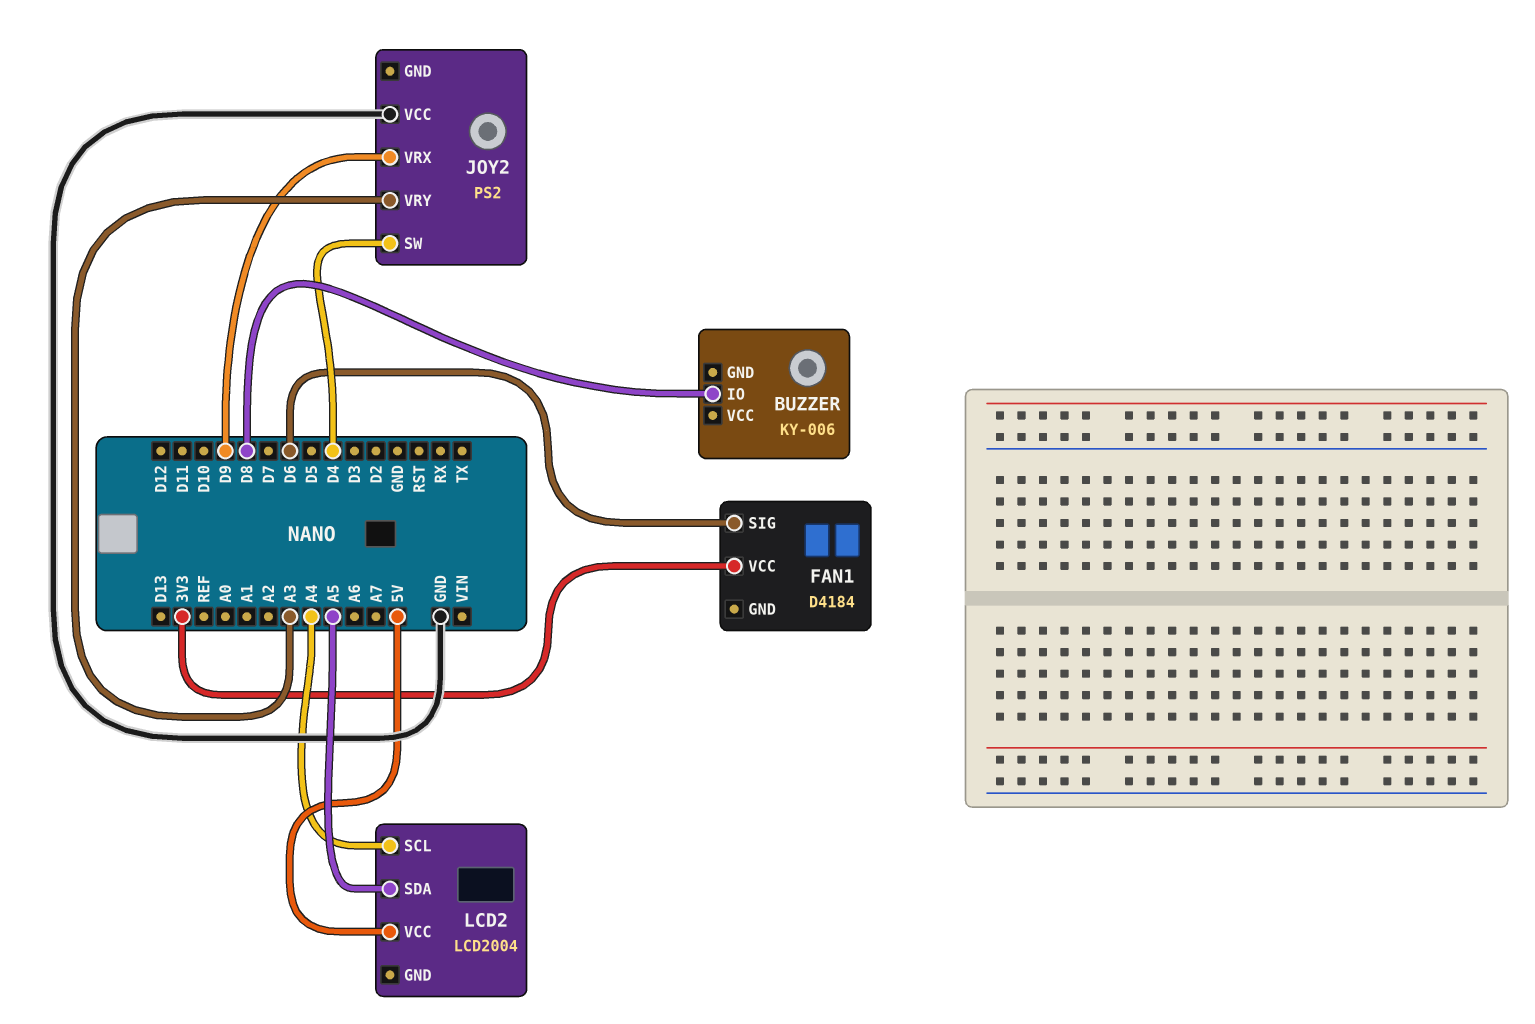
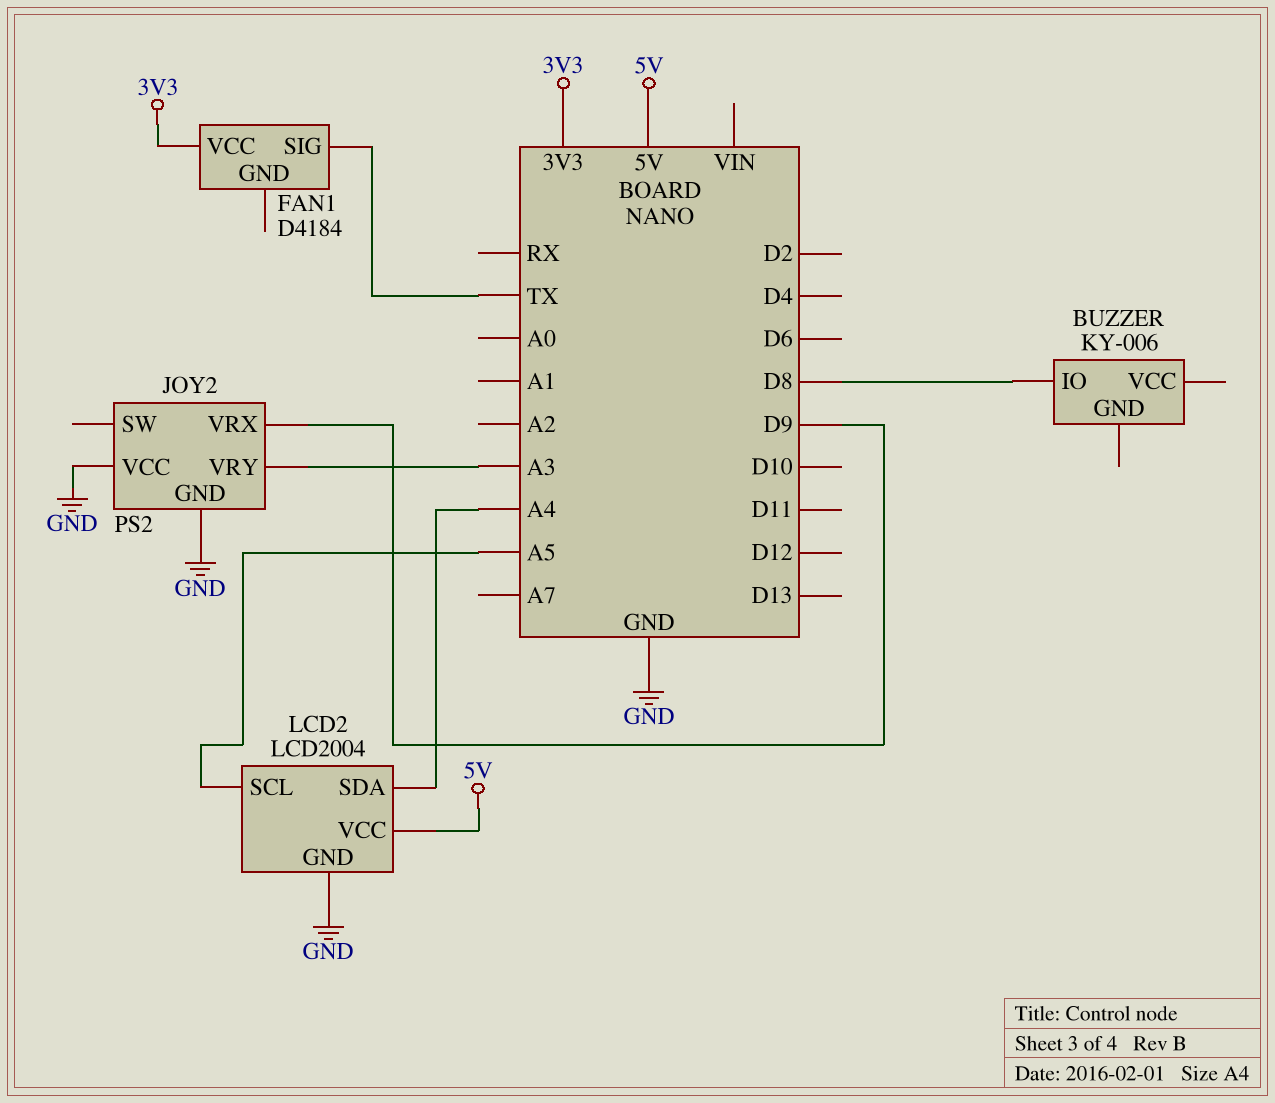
FAN1 pin SIG: D6 -> TX
JOY2 pin GND: none -> GND
JOY2 pin SW: D4 -> none
LCD2 pin GND: none -> GND
LCD2 pin SCL: A4 -> A5
LCD2 pin SDA: A5 -> A4

